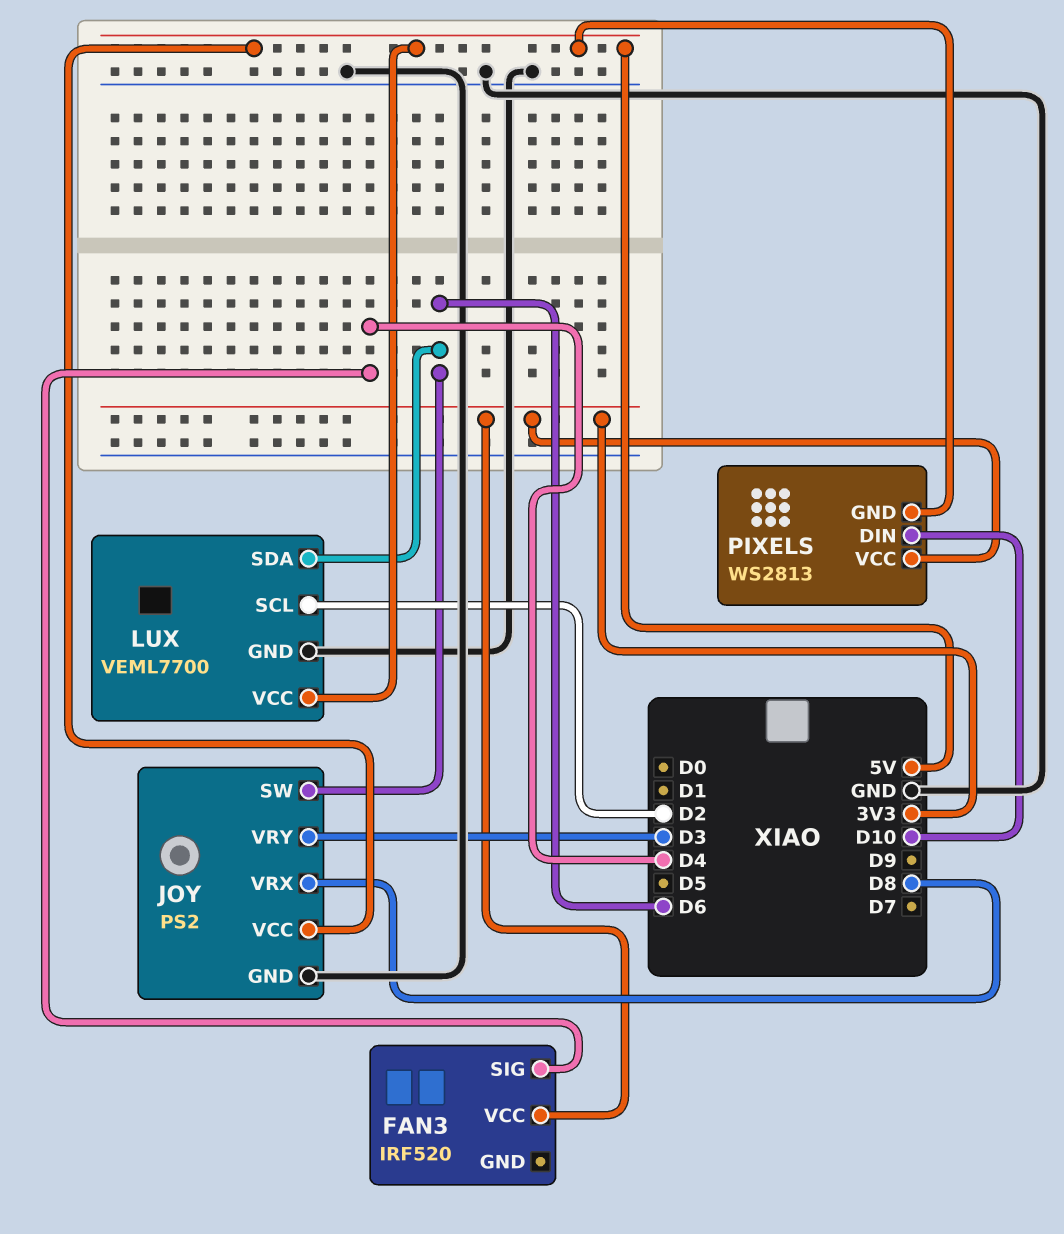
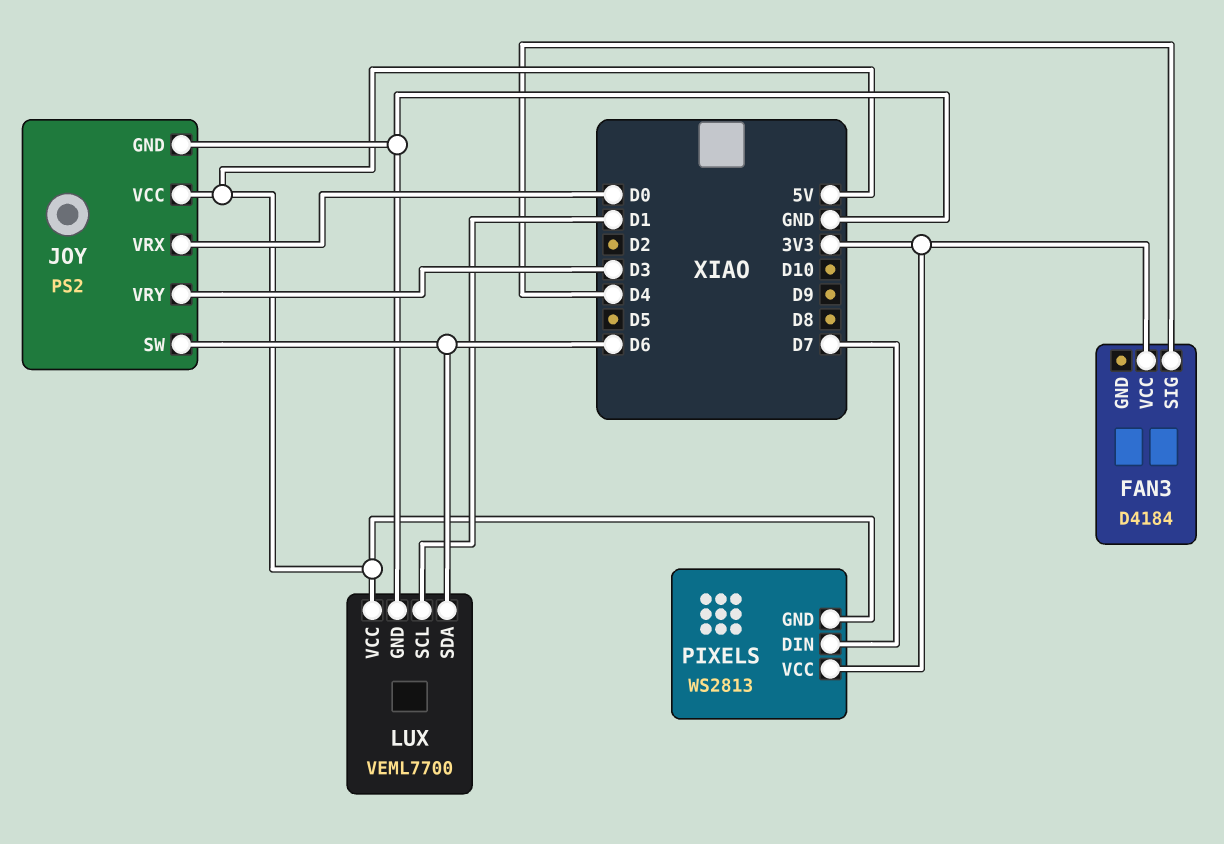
FAN3: IRF520 -> D4184
JOY pin VRX: D8 -> D0
LUX pin SCL: D2 -> D1
PIXELS pin DIN: D10 -> D7

